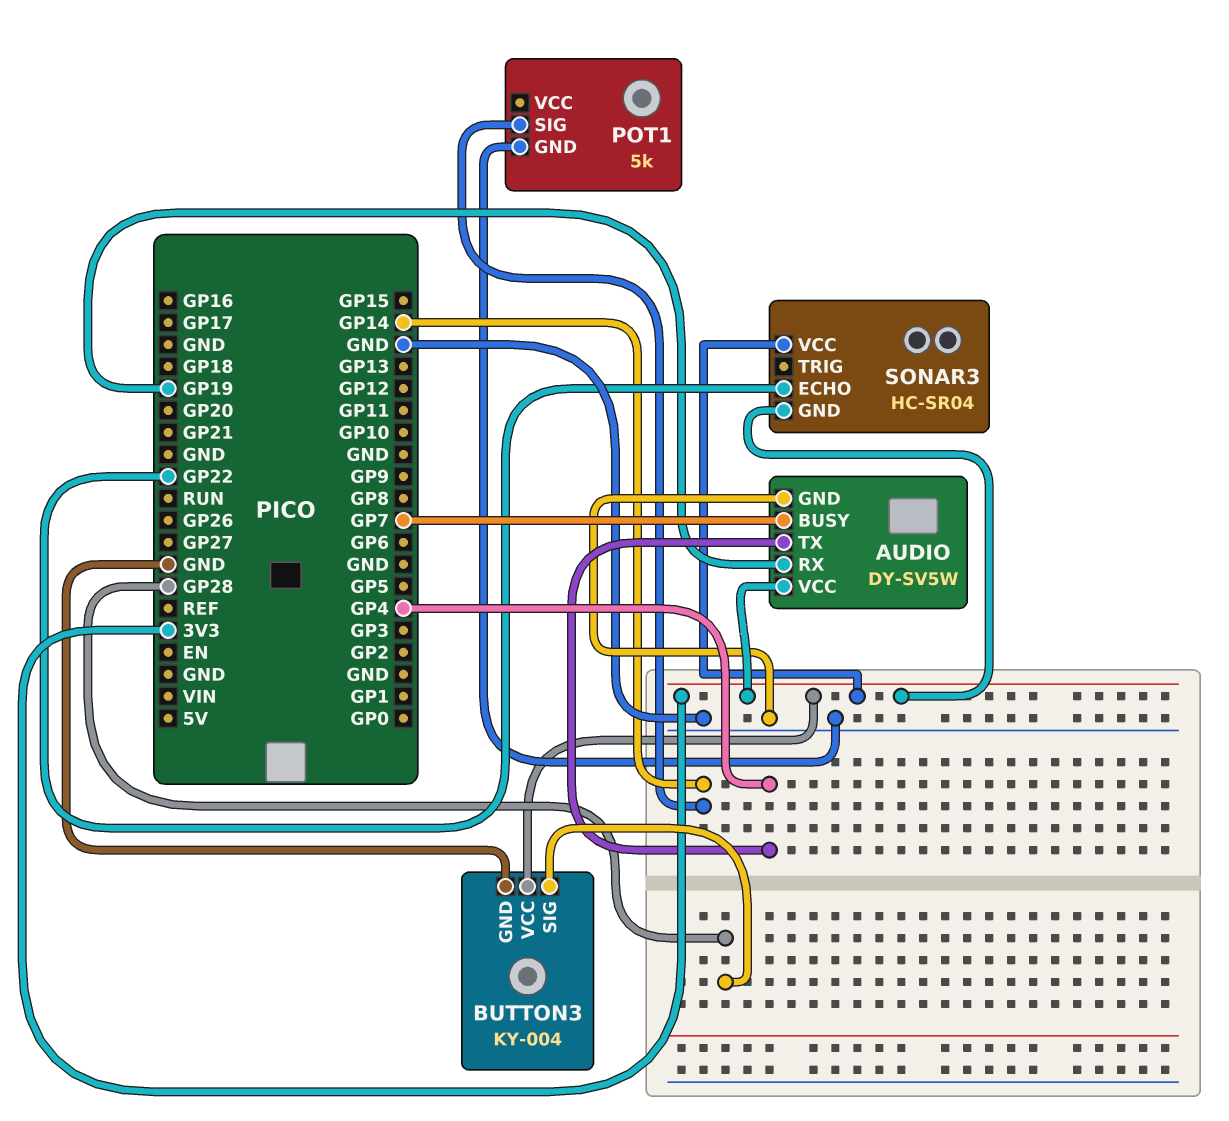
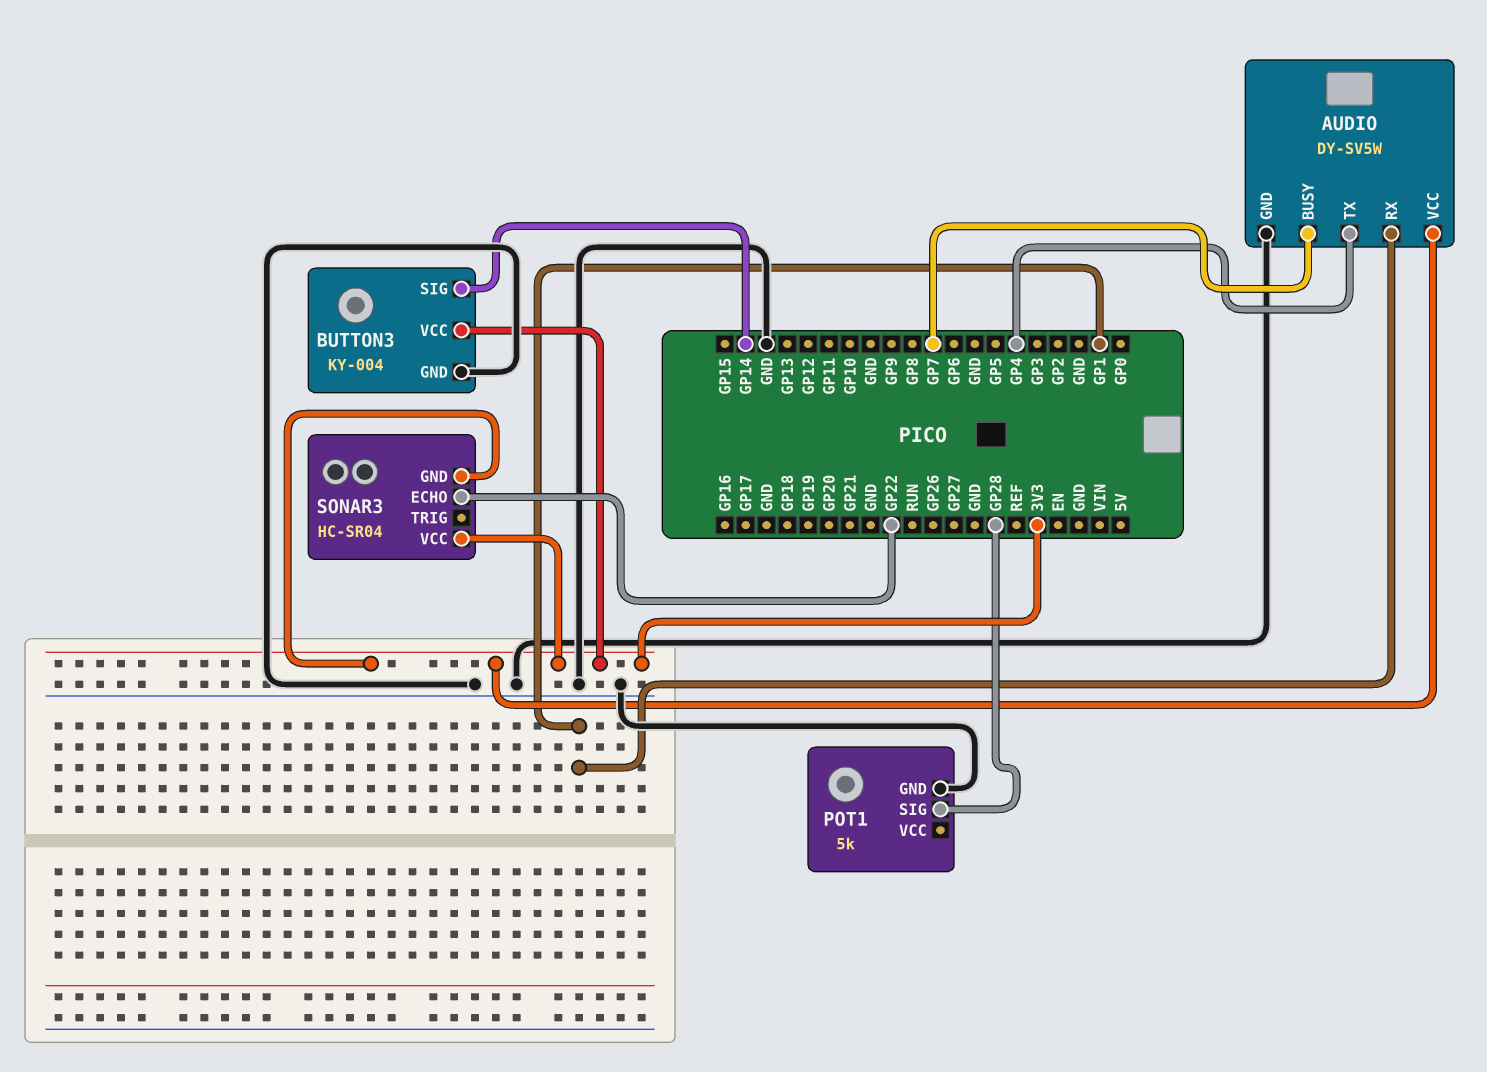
AUDIO pin RX: GP19 -> GP1
BUTTON3 pin SIG: GP28 -> GP14
POT1 pin SIG: GP14 -> GP28

